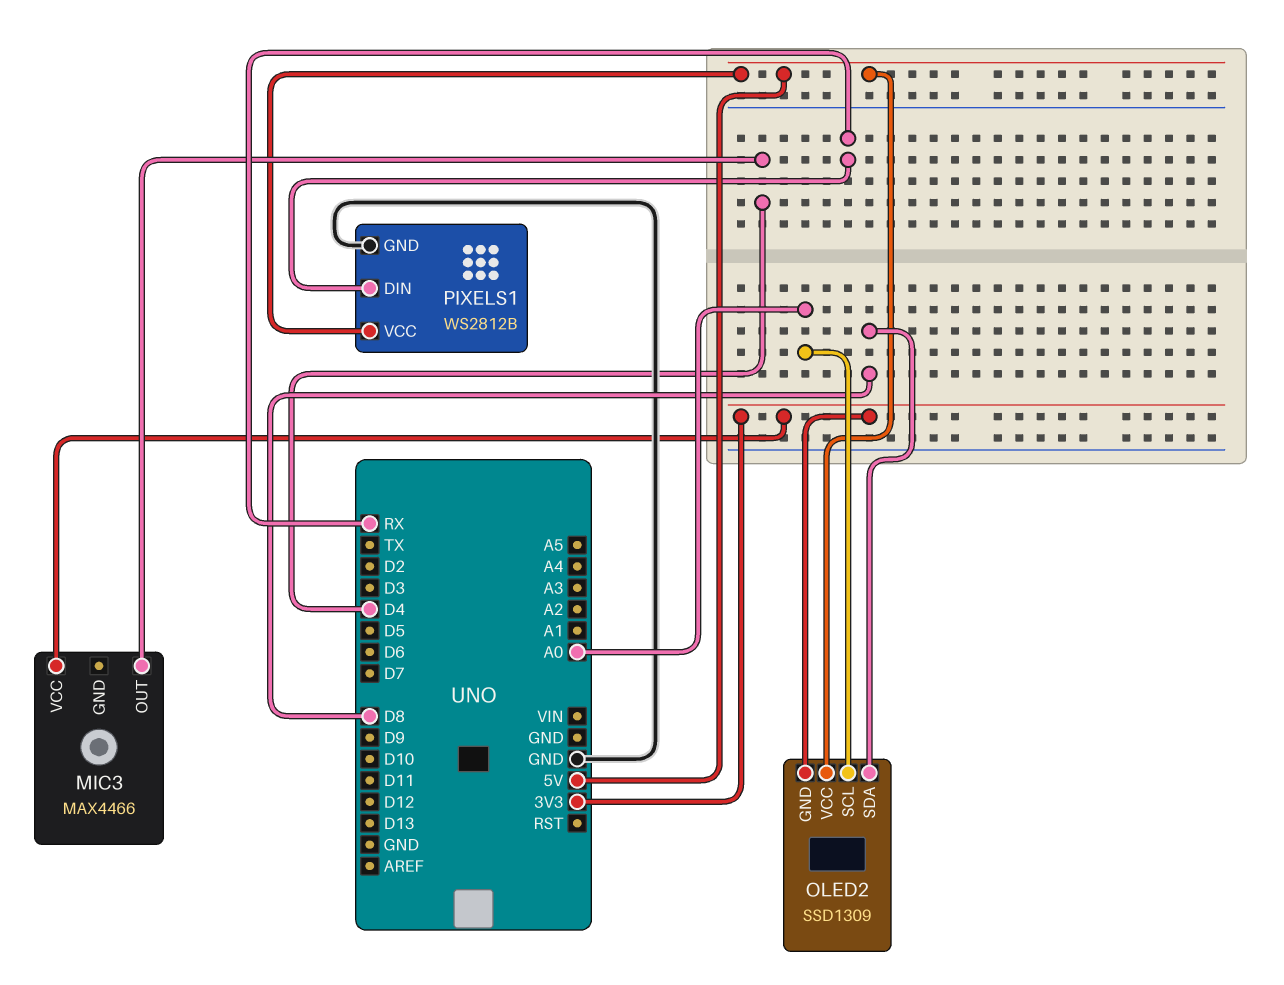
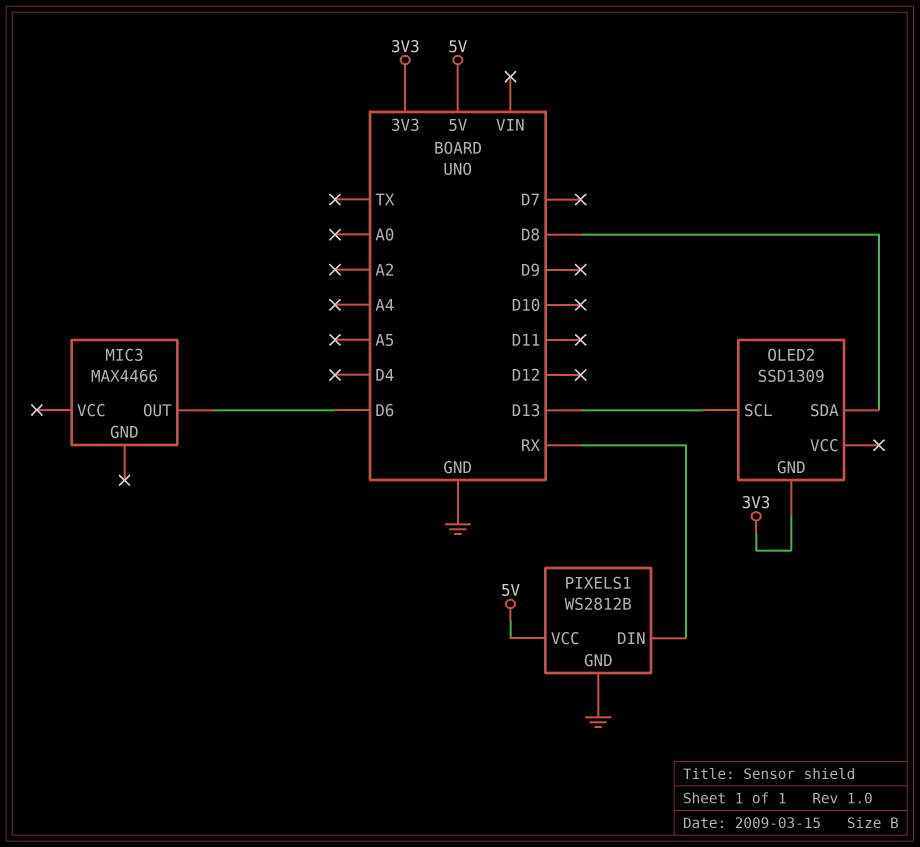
MIC3 pin OUT: D4 -> D6
MIC3 pin VCC: 3V3 -> none
OLED2 pin SCL: A0 -> D13
OLED2 pin VCC: 5V -> none

